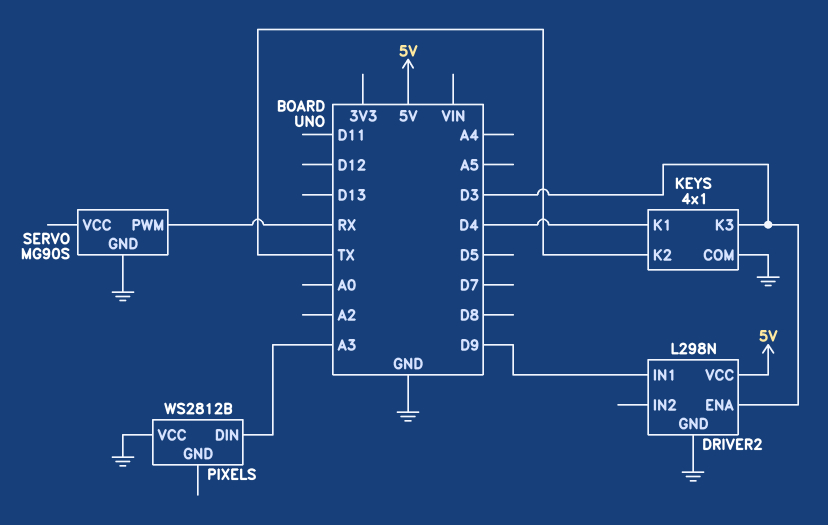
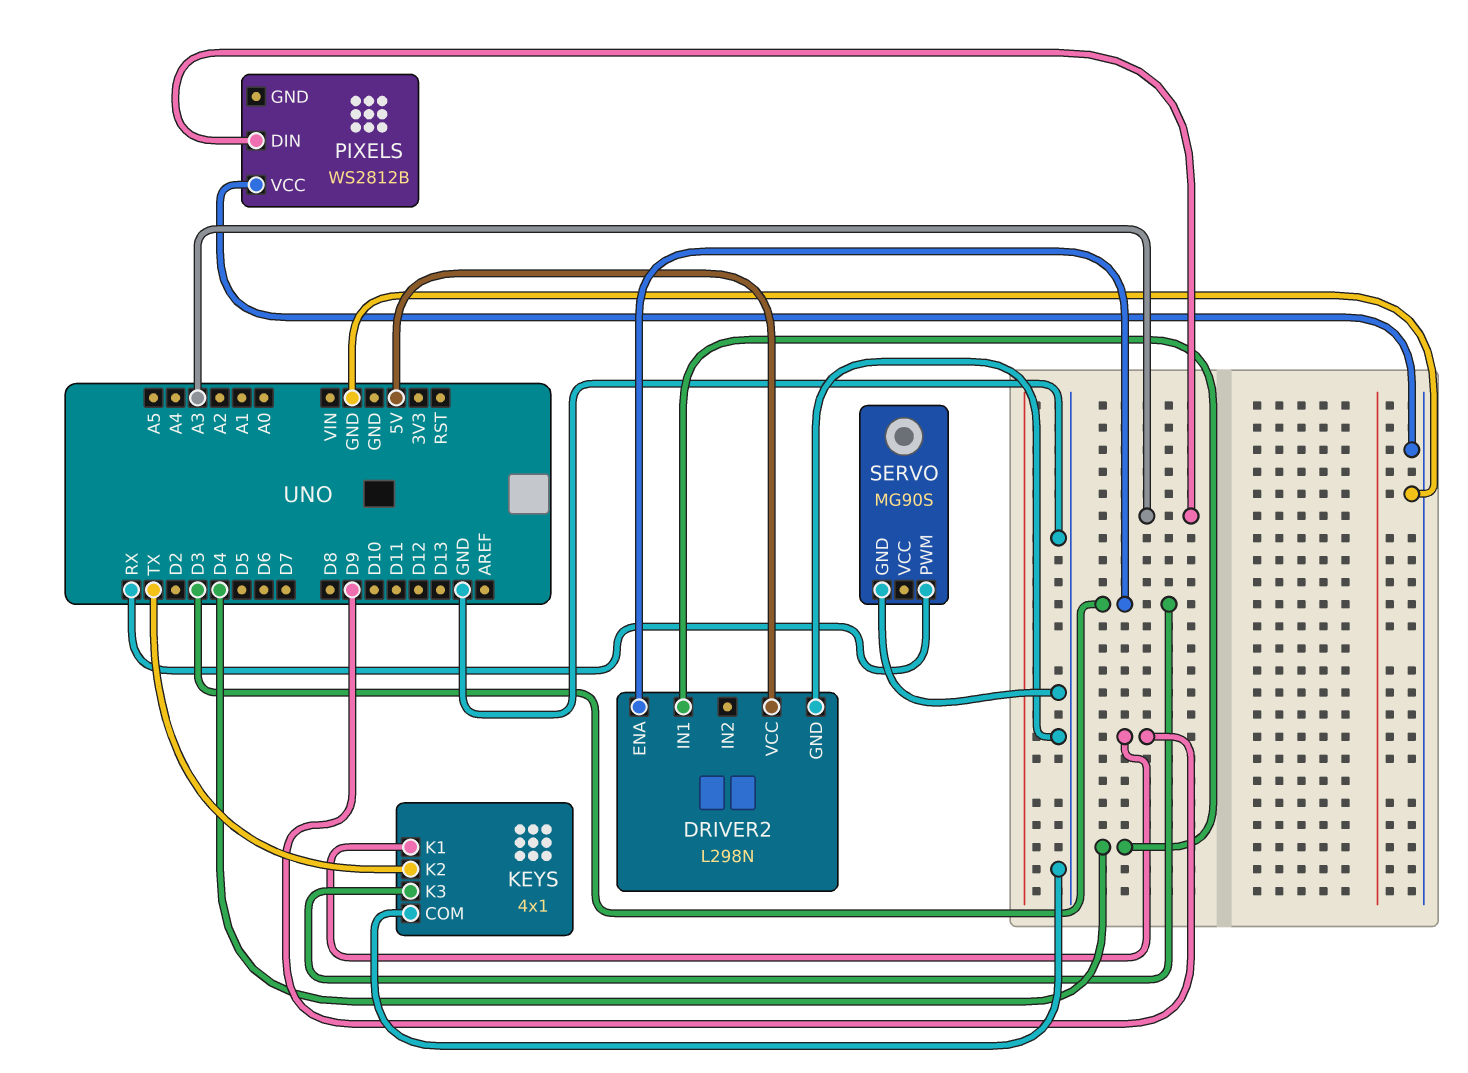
DRIVER2 pin IN1: D9 -> D4
KEYS pin K1: D4 -> D9

